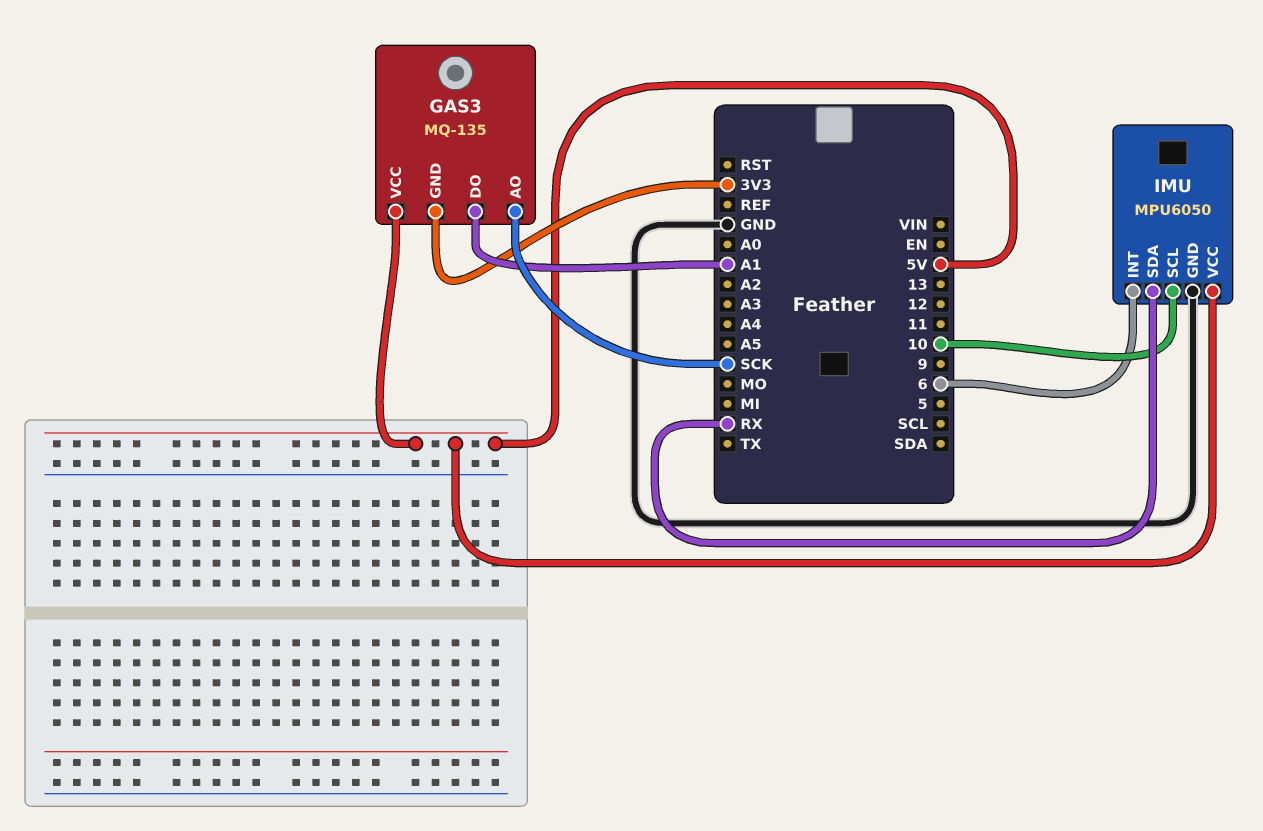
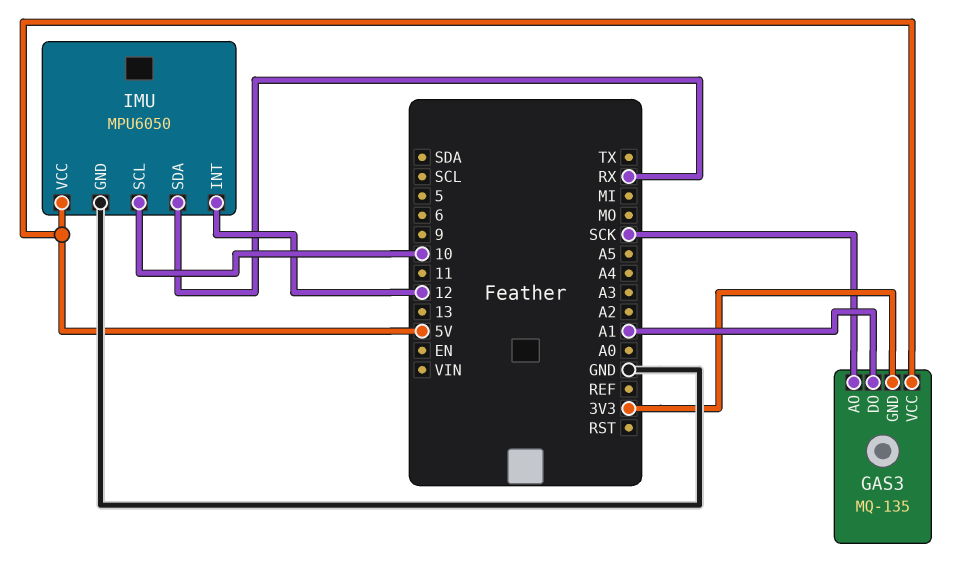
IMU pin INT: 6 -> 12

